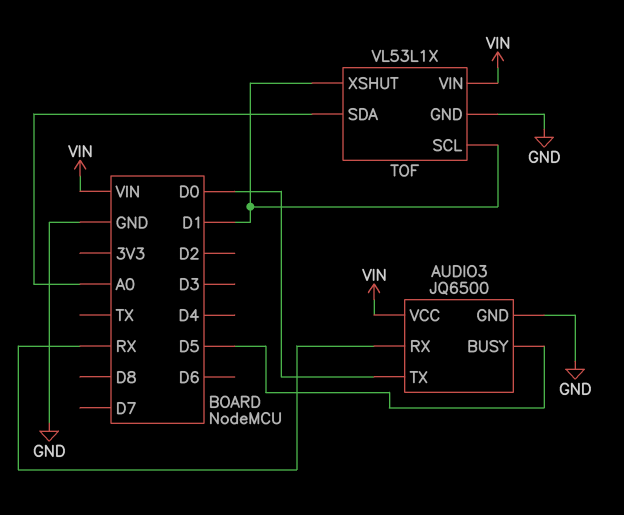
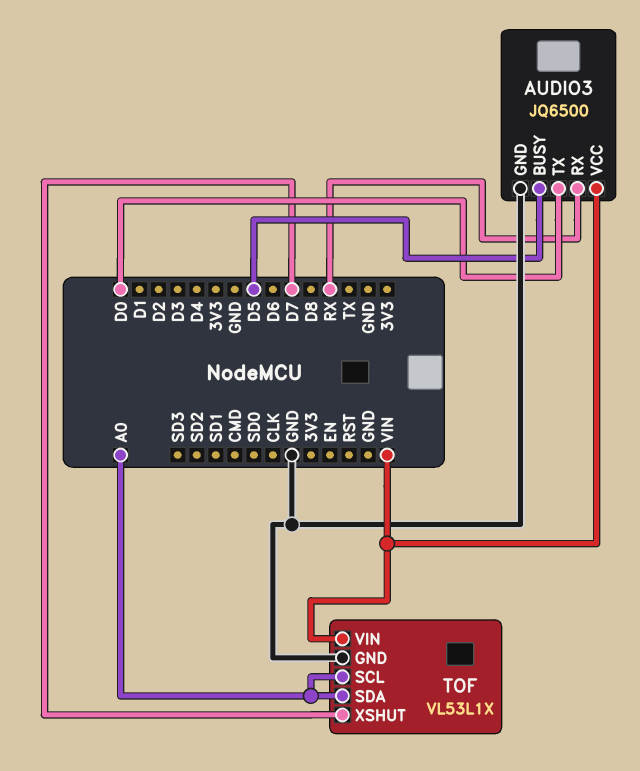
TOF pin SCL: D1 -> A0
TOF pin XSHUT: D1 -> D7

